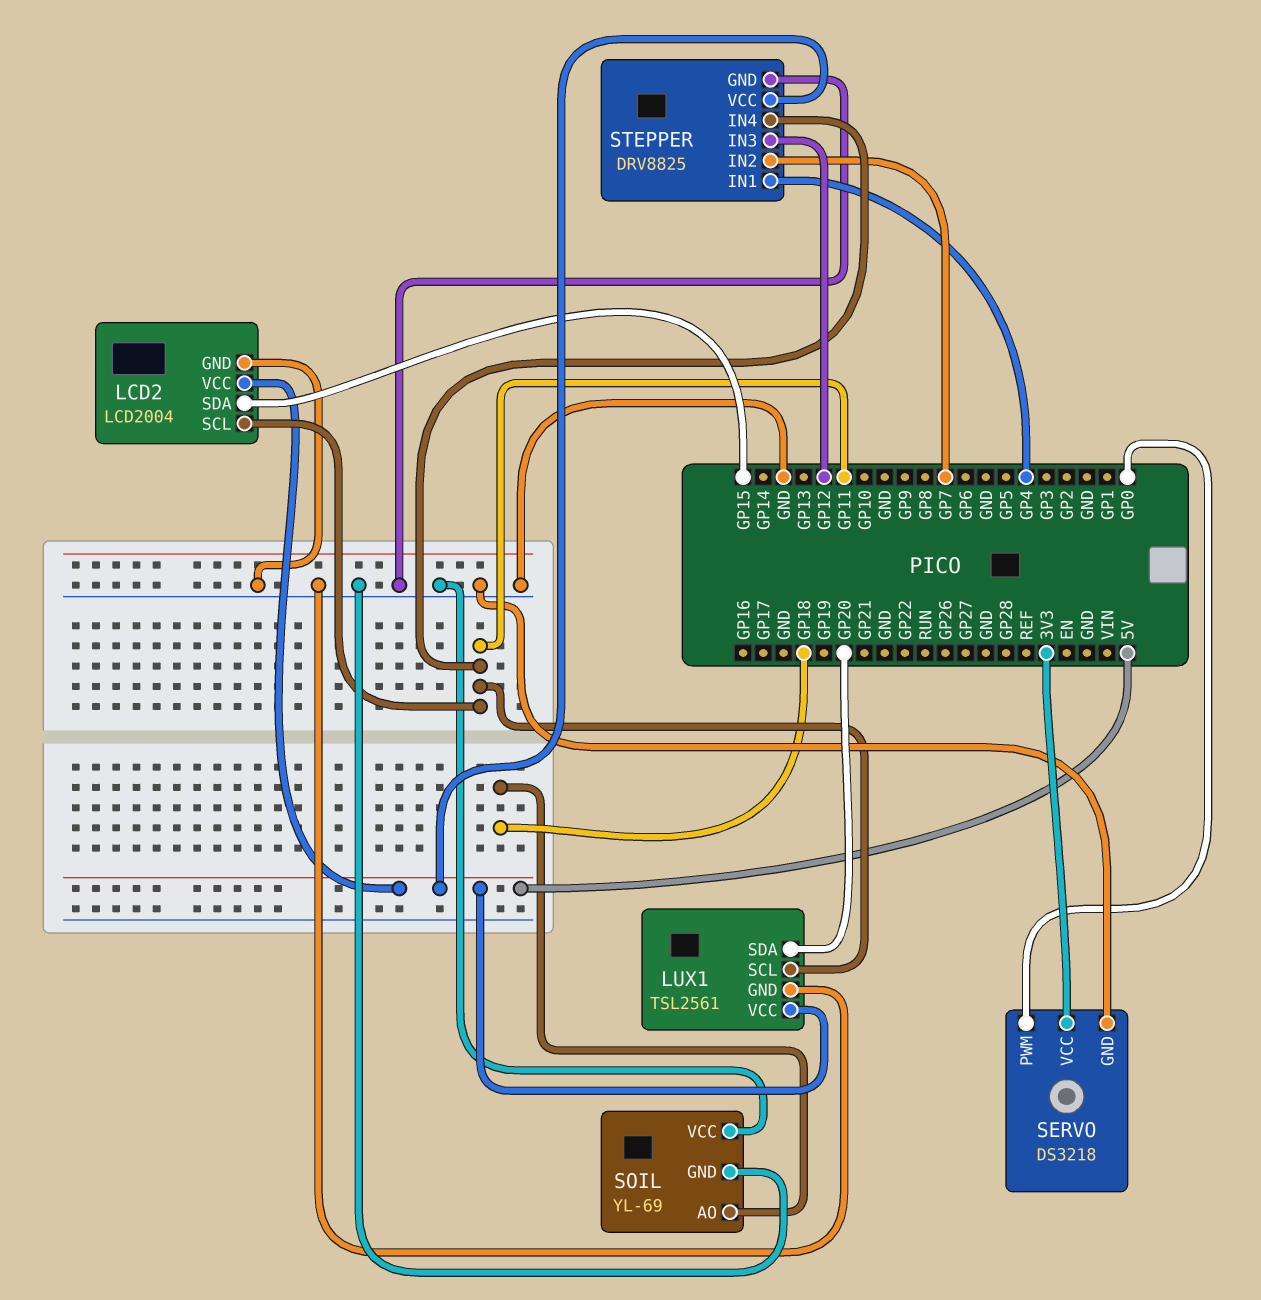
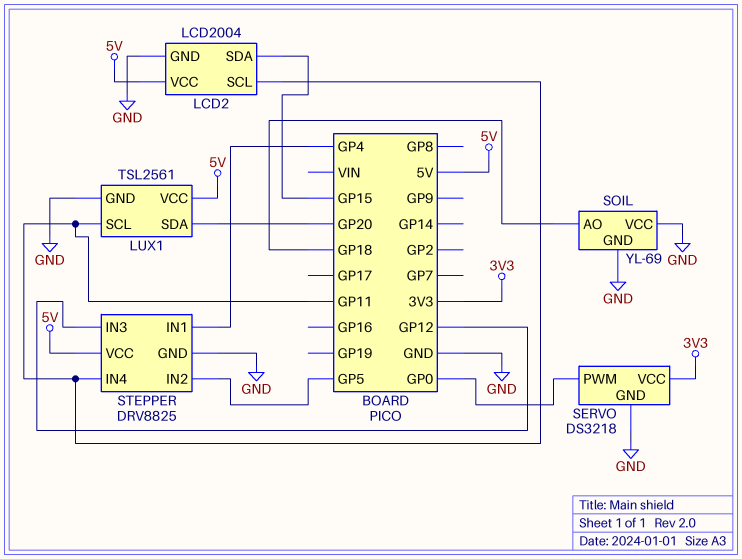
STEPPER pin IN2: GP7 -> GP5

